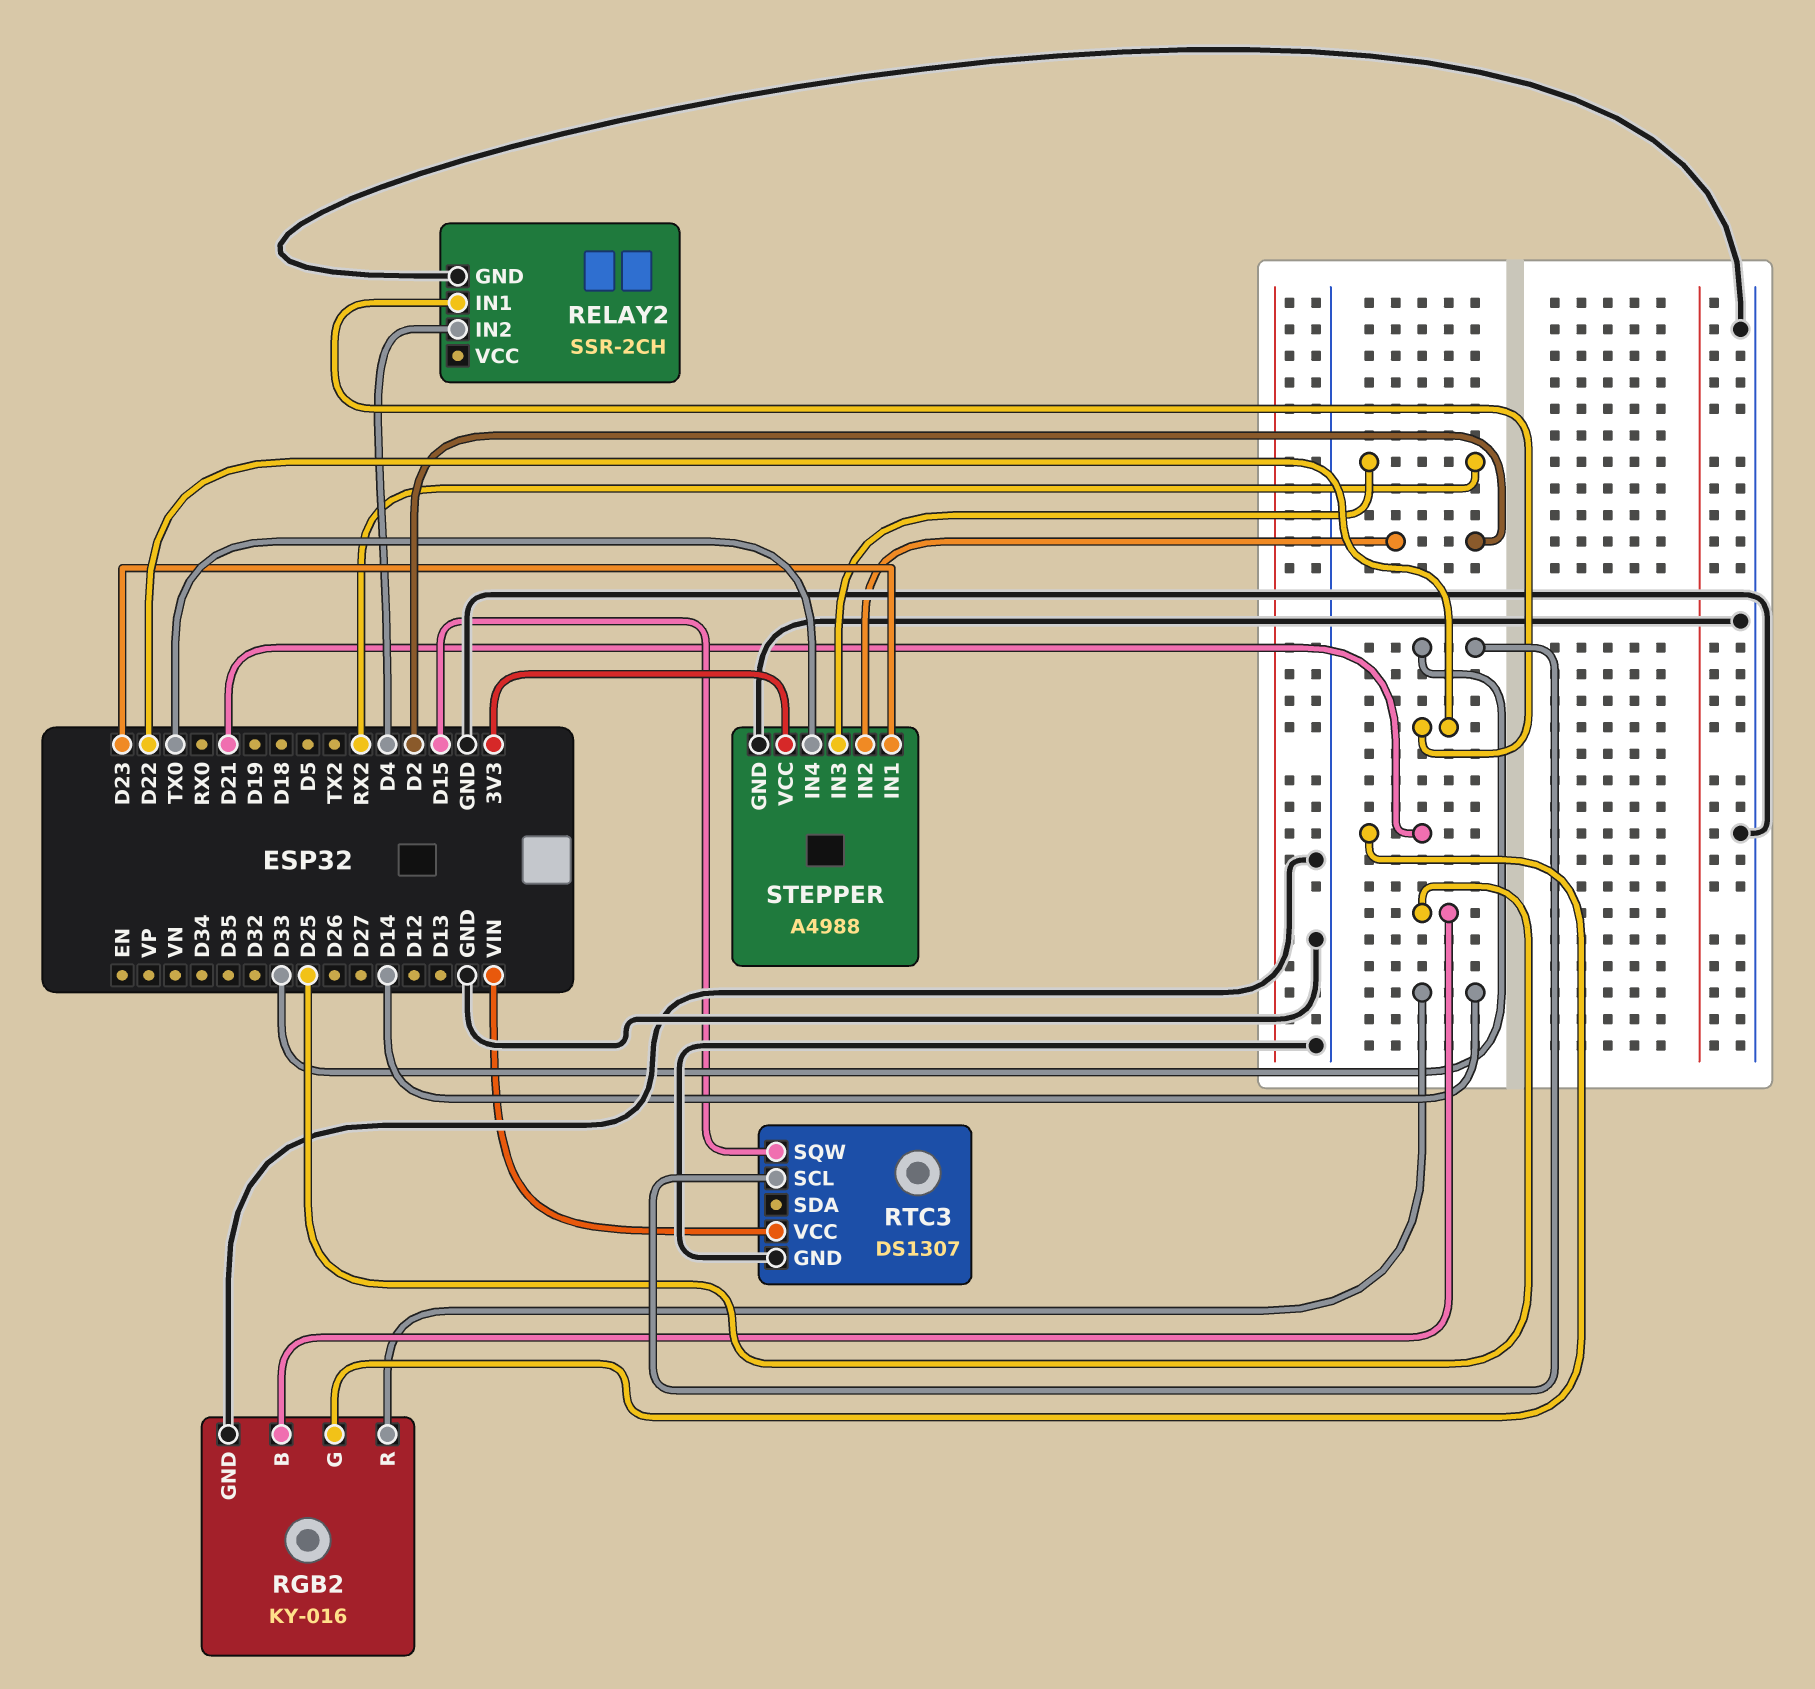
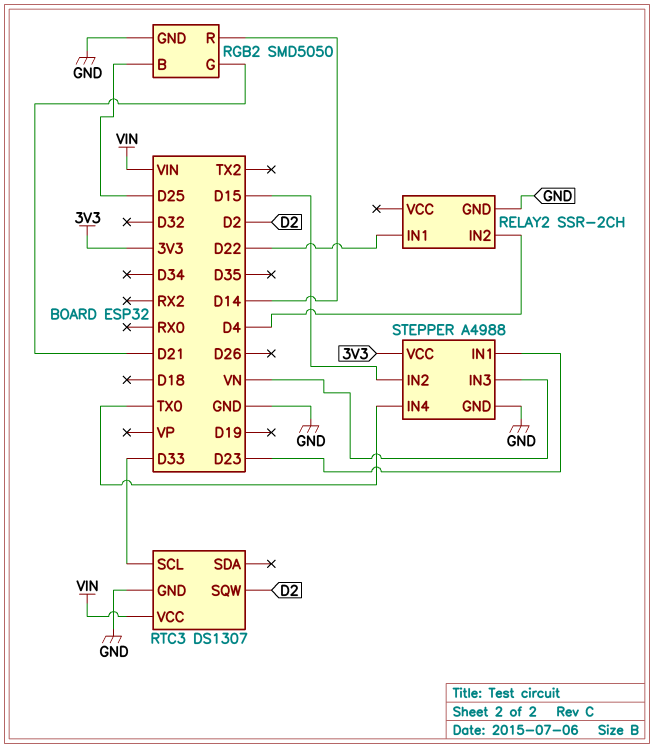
RGB2: KY-016 -> SMD5050
RTC3 pin SQW: D15 -> D2
STEPPER pin IN2: D2 -> D15
STEPPER pin IN3: RX2 -> VN

